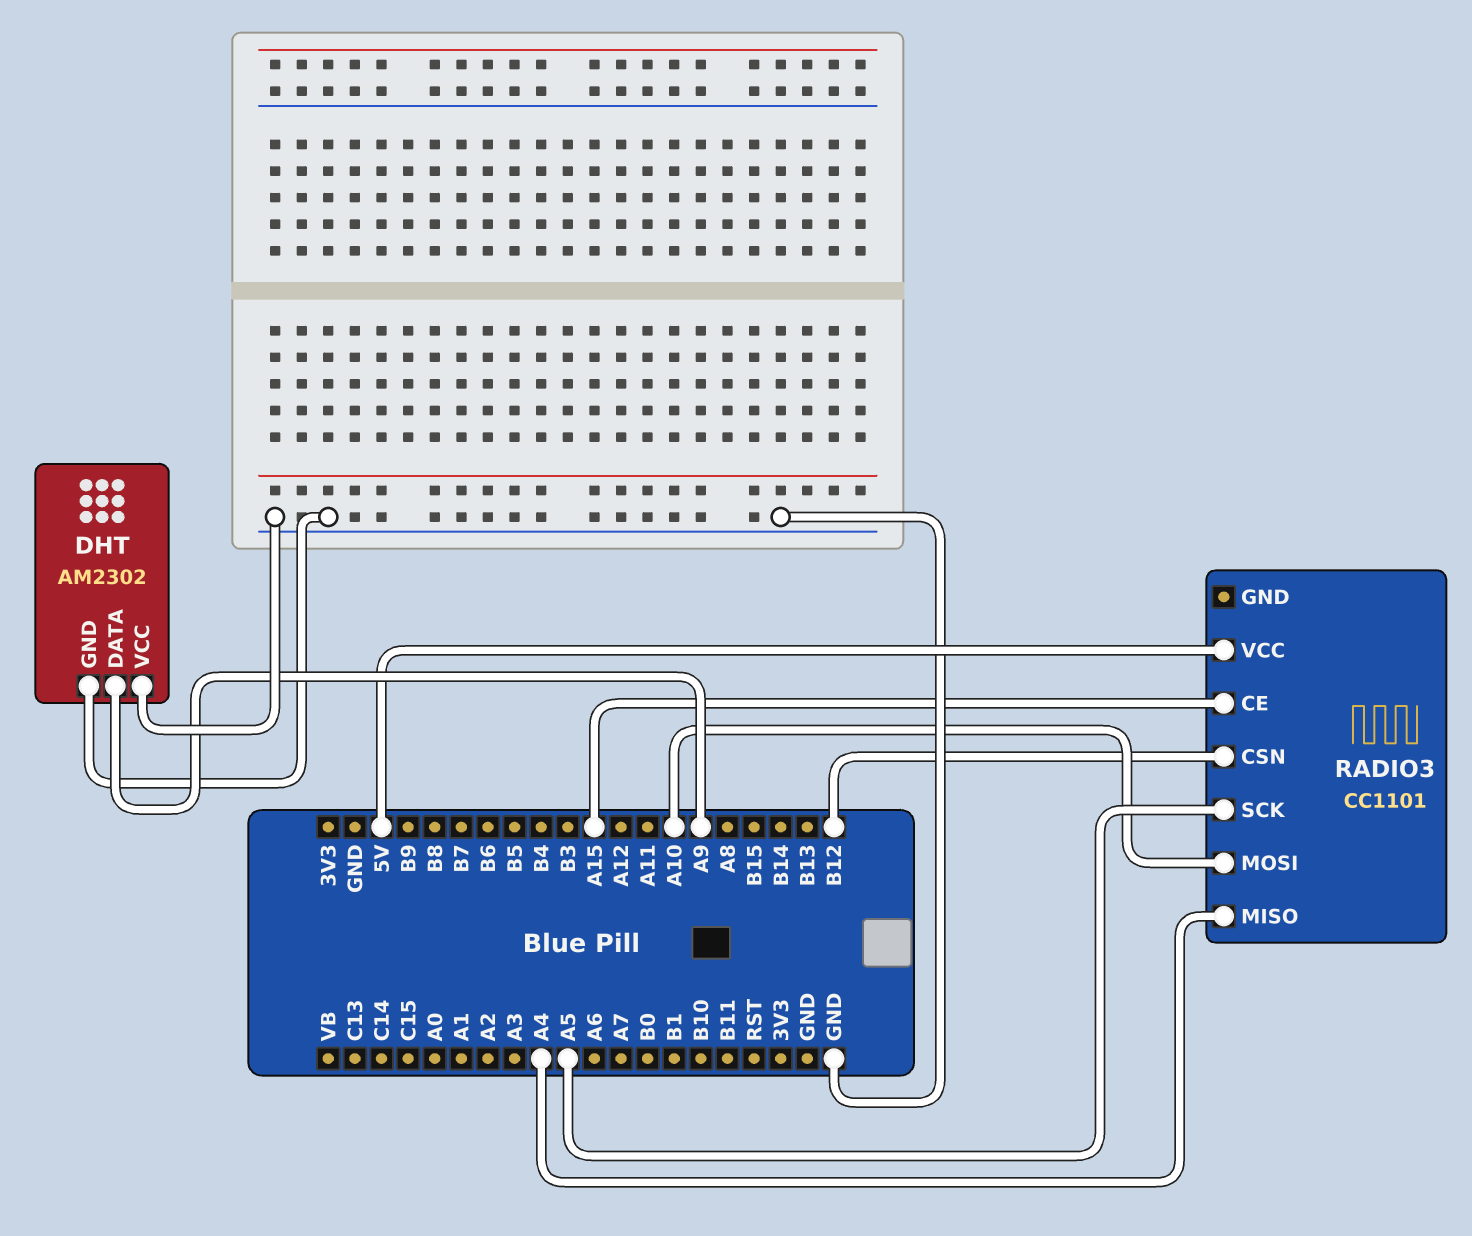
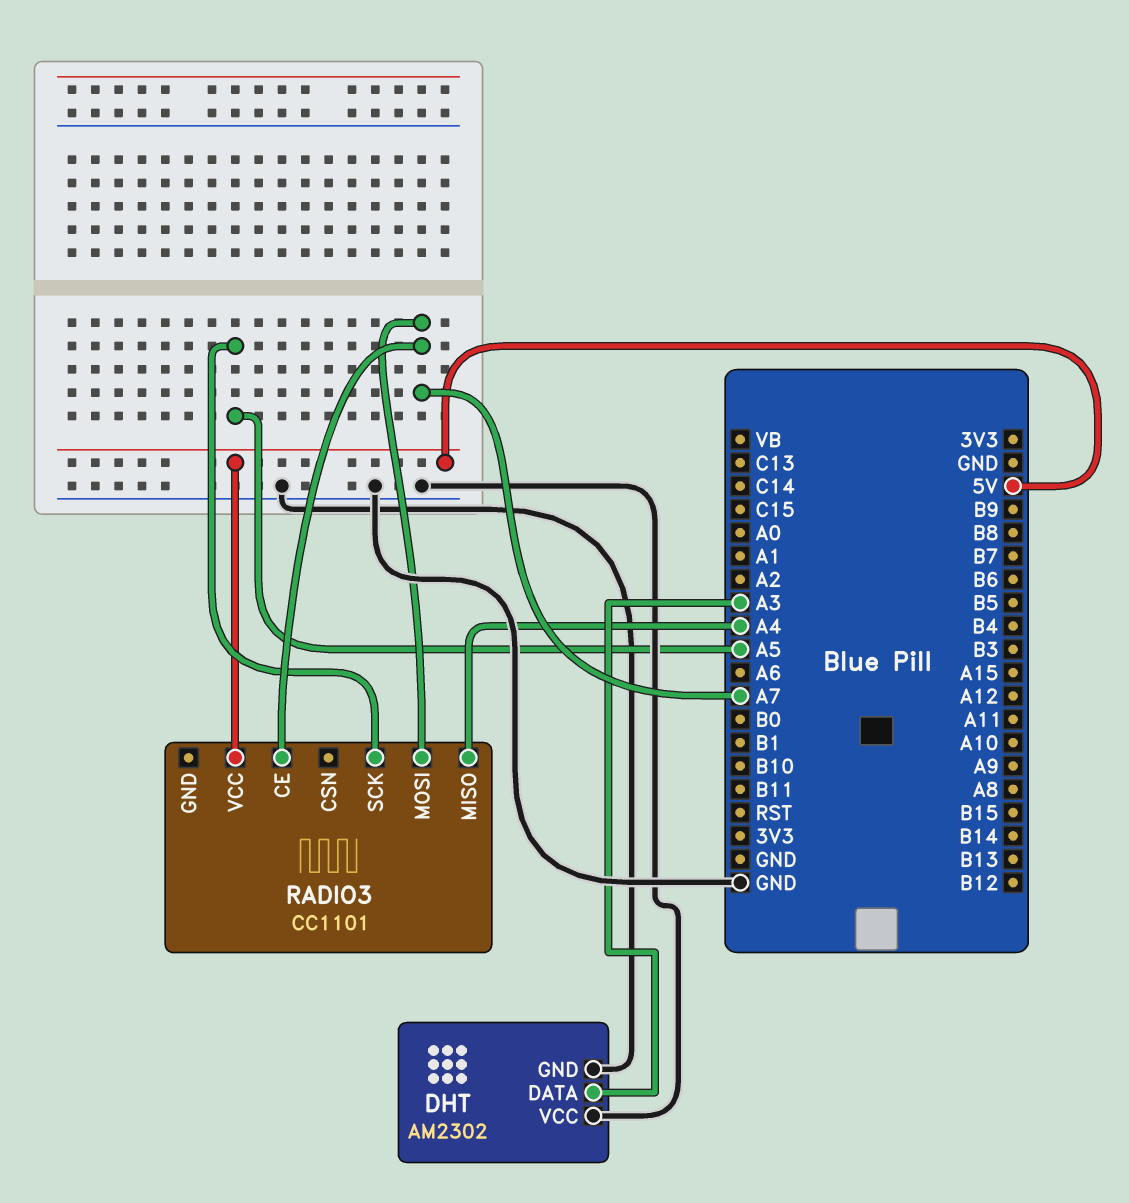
DHT pin DATA: A9 -> A3
RADIO3 pin CE: A15 -> A7
RADIO3 pin CSN: B12 -> none
RADIO3 pin MOSI: A10 -> A7

